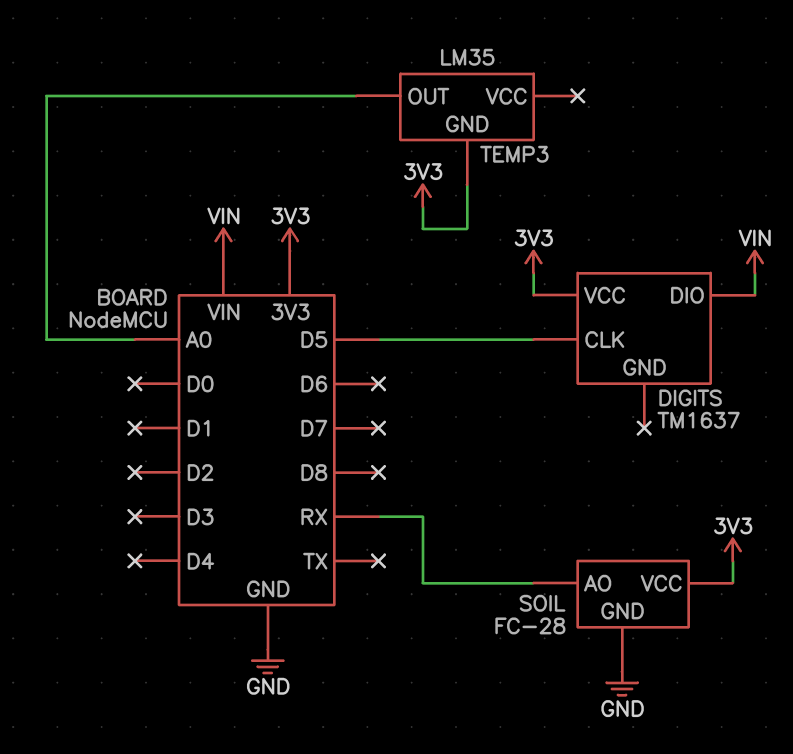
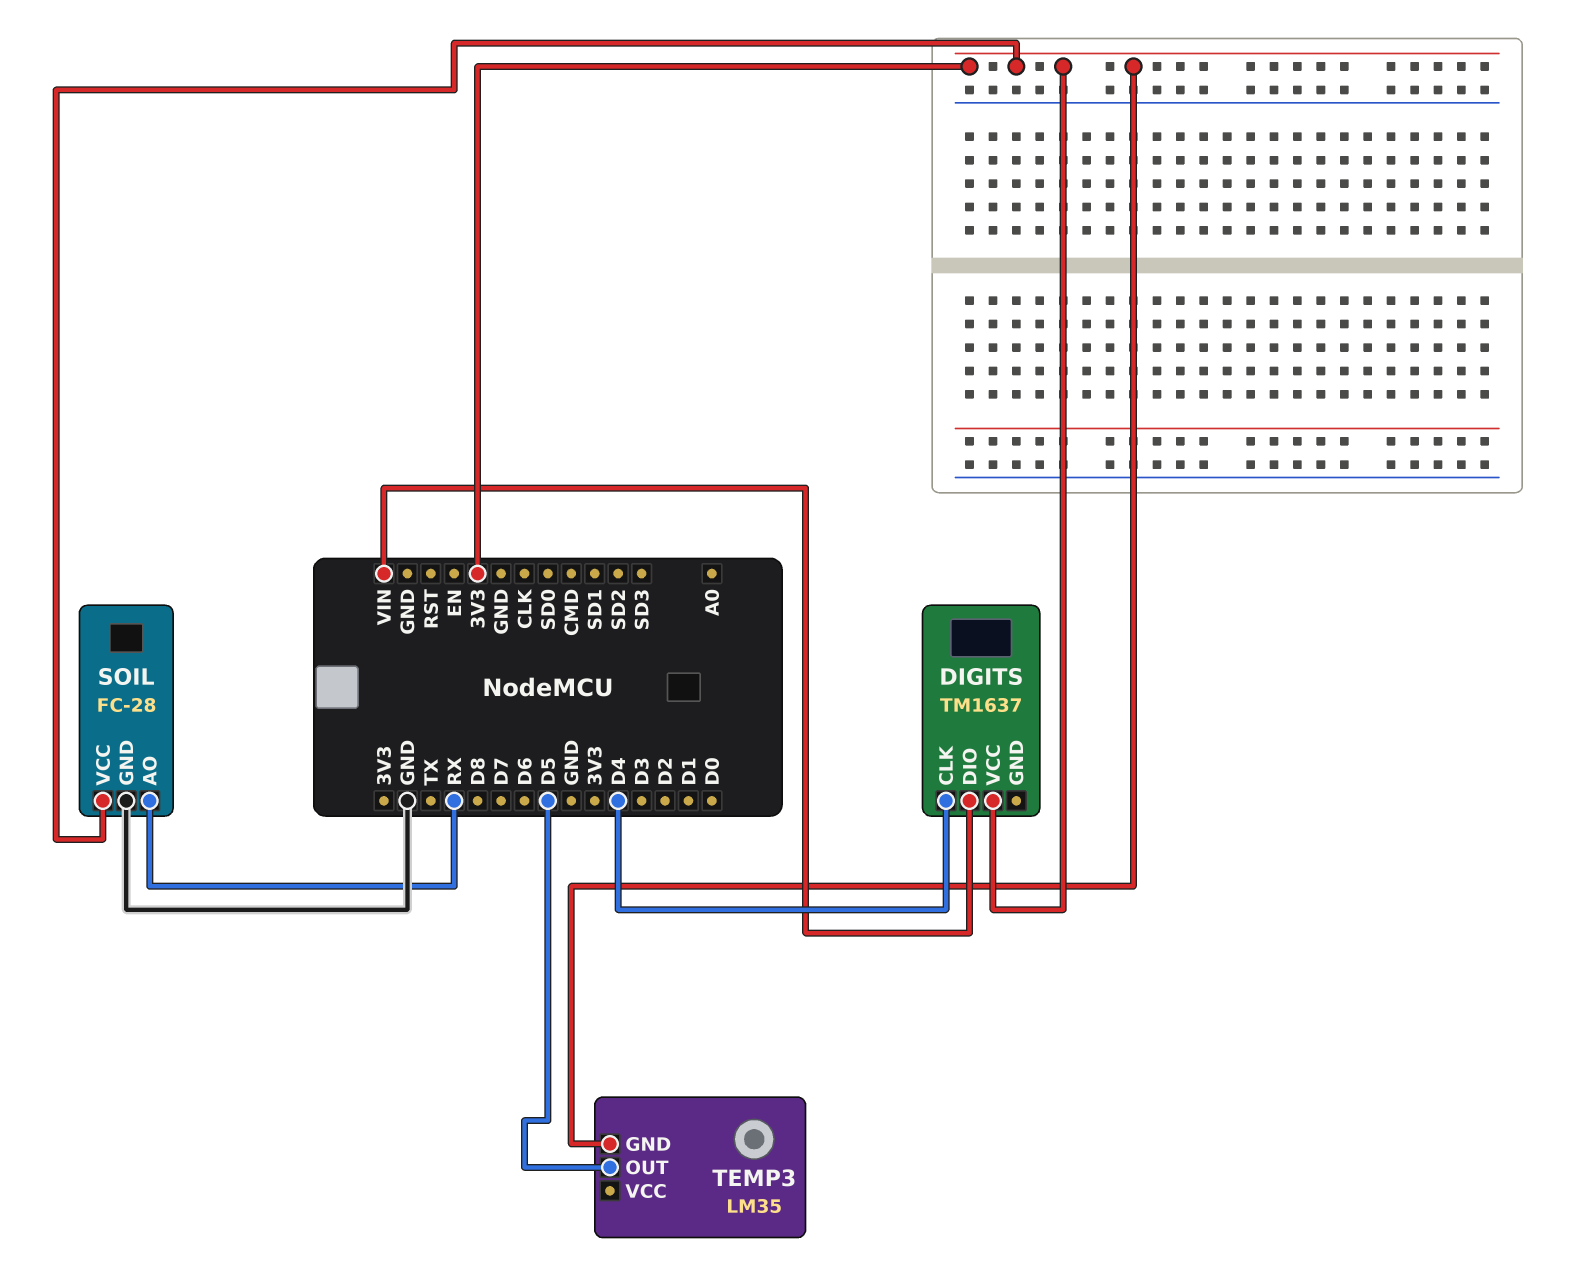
DIGITS pin CLK: D5 -> D4
TEMP3 pin OUT: A0 -> D5

